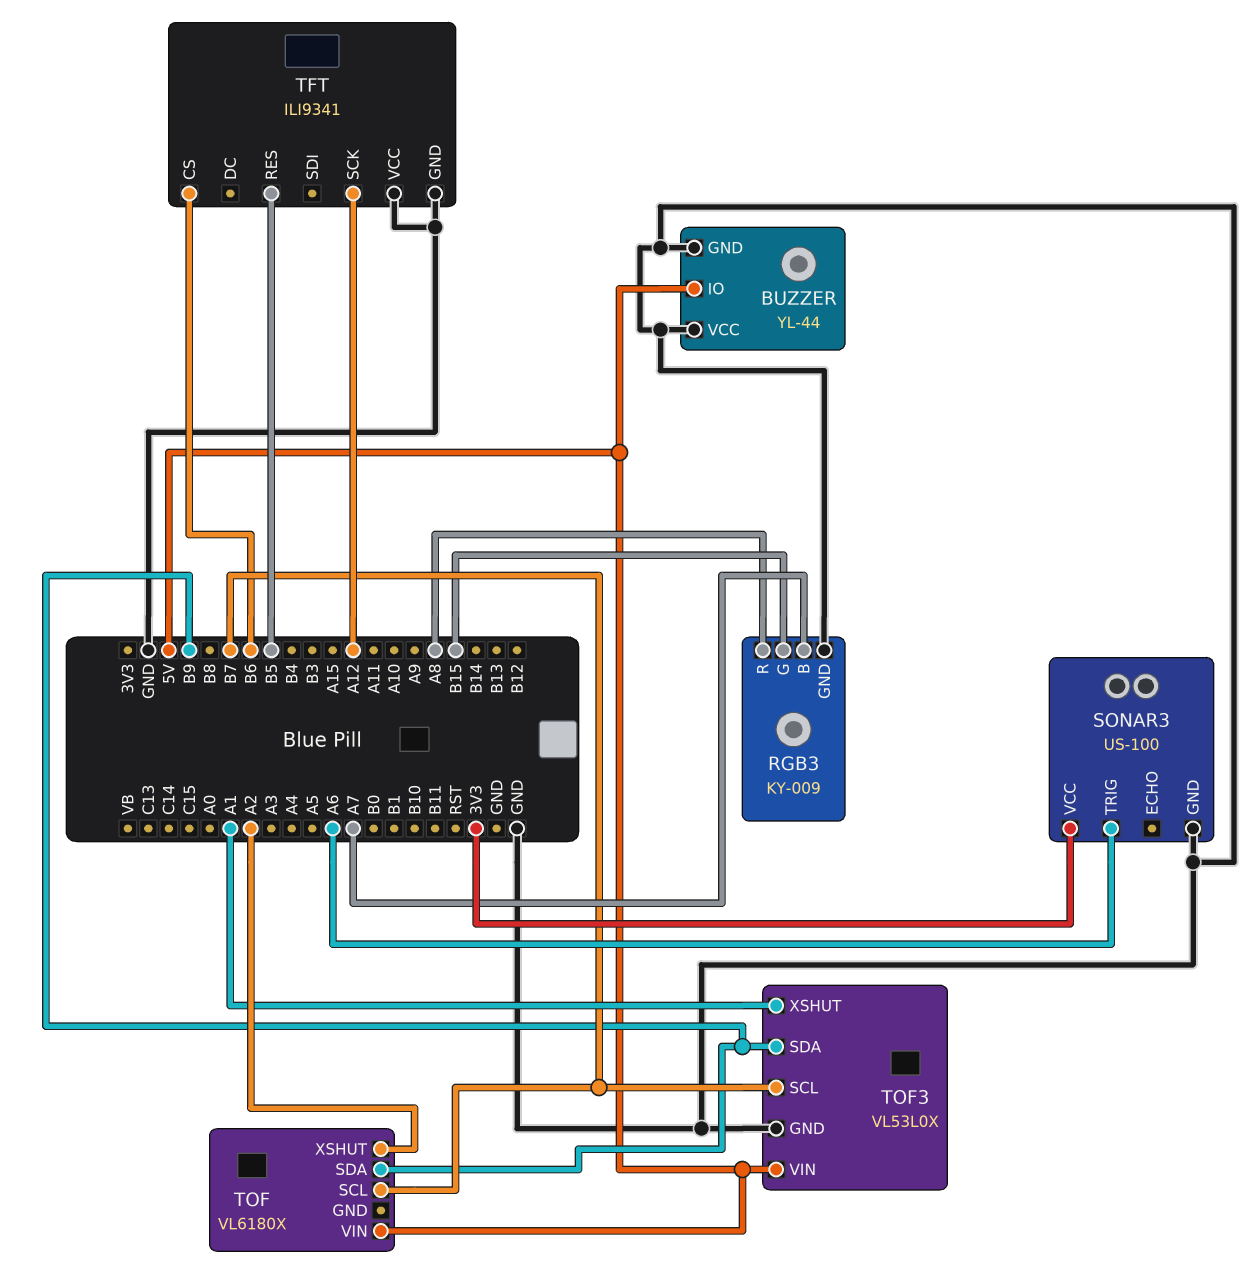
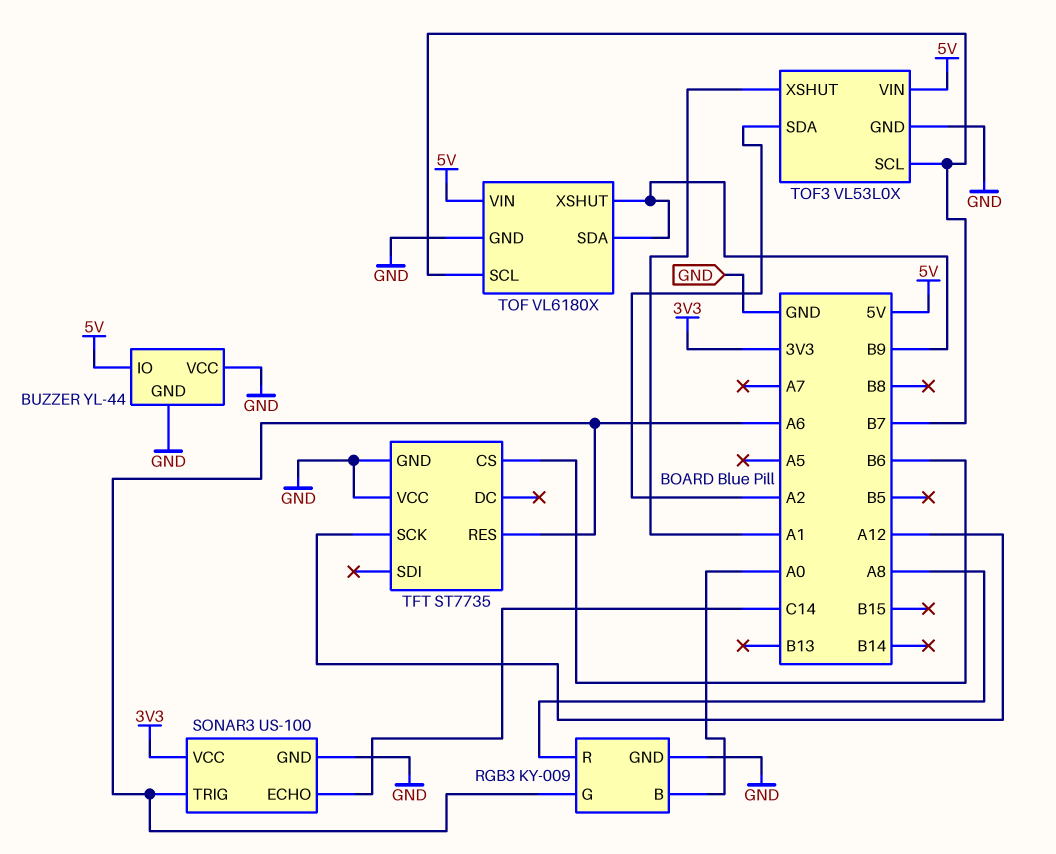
RGB3 pin B: A7 -> A0
RGB3 pin G: B15 -> A6
SONAR3 pin ECHO: none -> C14
TFT: ILI9341 -> ST7735
TFT pin RES: B5 -> A6
TOF pin GND: none -> GND
TOF pin XSHUT: A2 -> B9
TOF3 pin SDA: B9 -> A2

